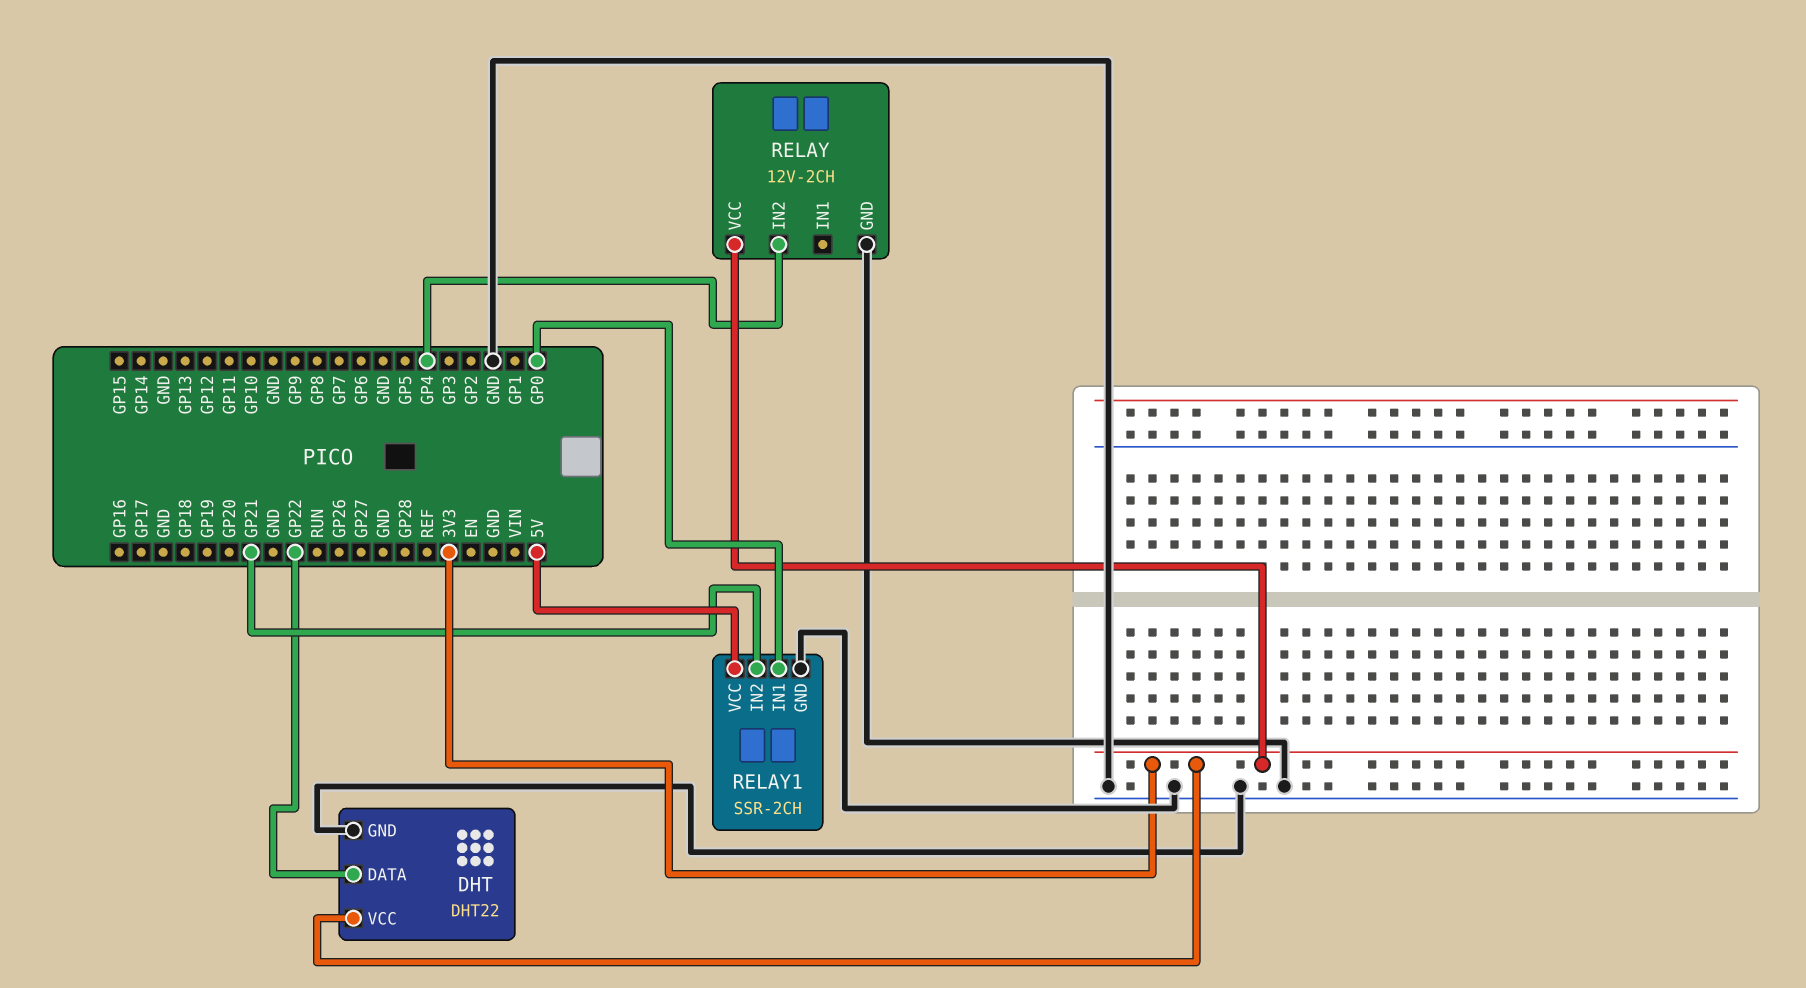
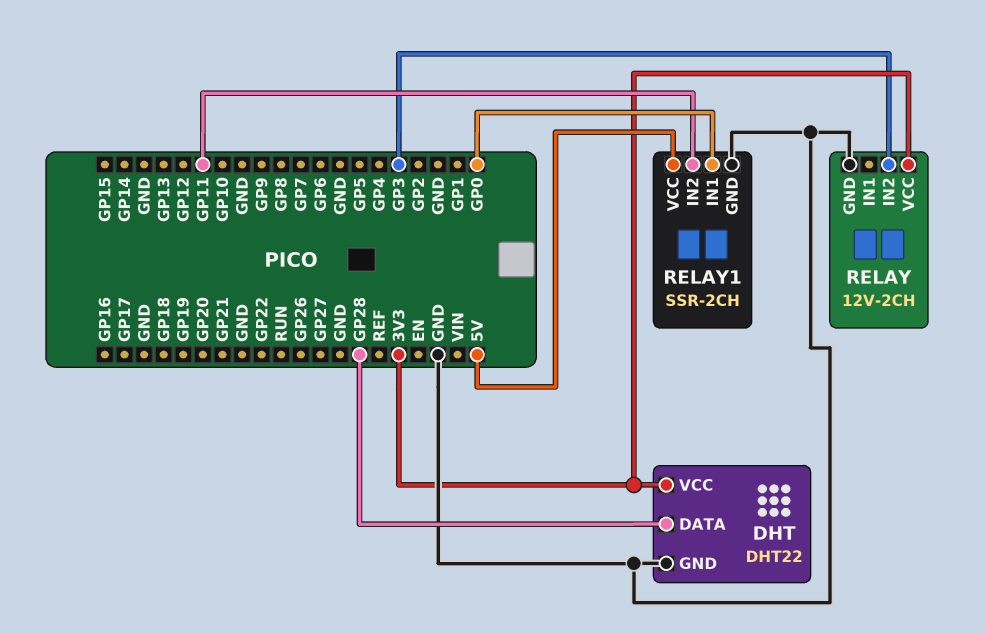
DHT pin DATA: GP22 -> GP28
RELAY pin IN2: GP4 -> GP3
RELAY1 pin IN2: GP21 -> GP11

